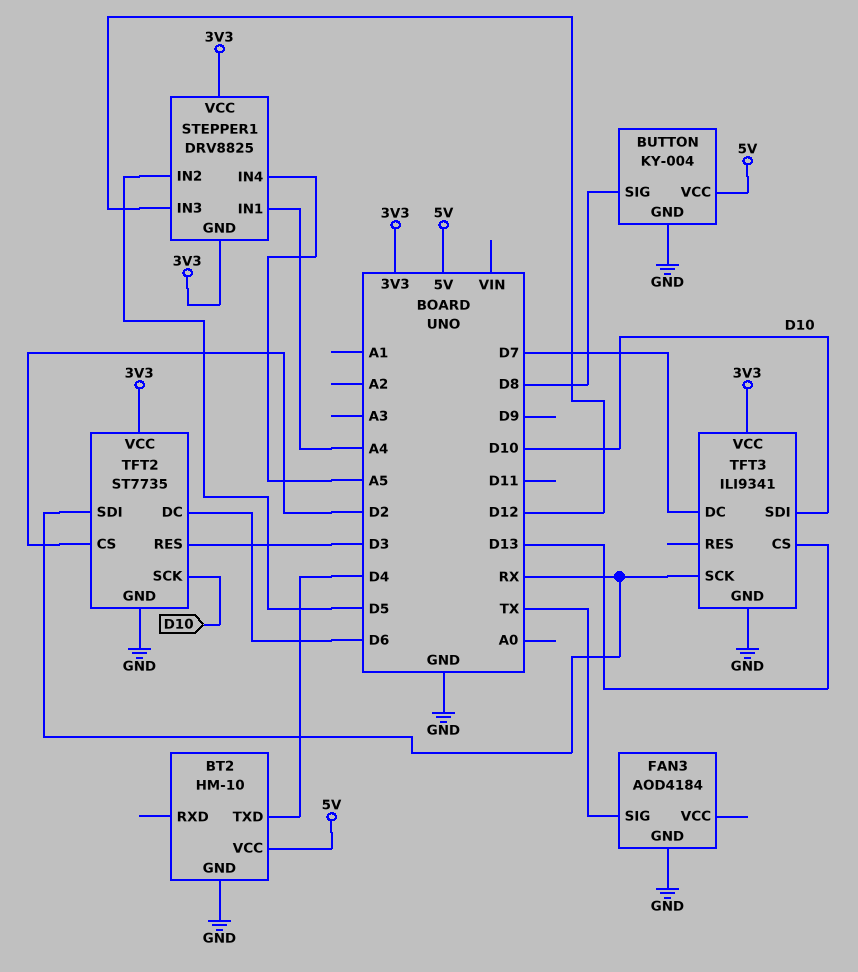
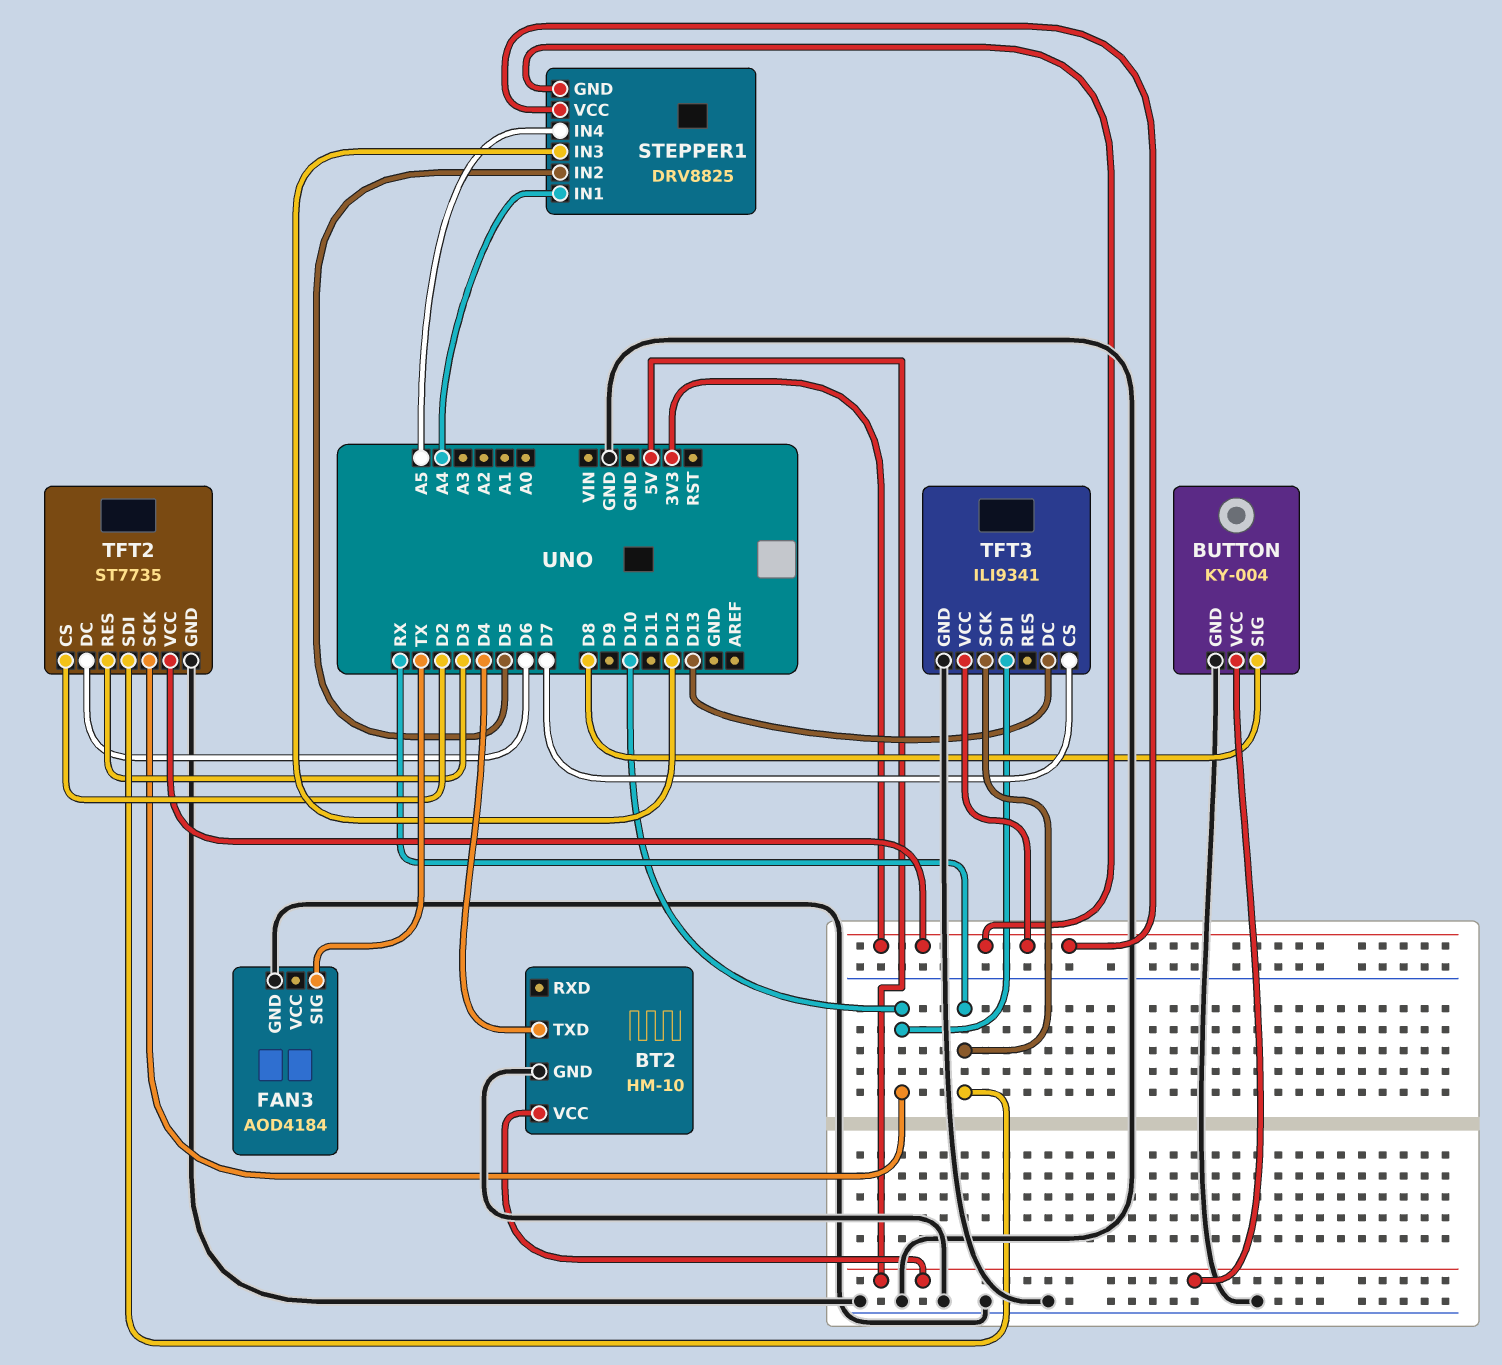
TFT3 pin CS: D13 -> D7
TFT3 pin DC: D7 -> D13

